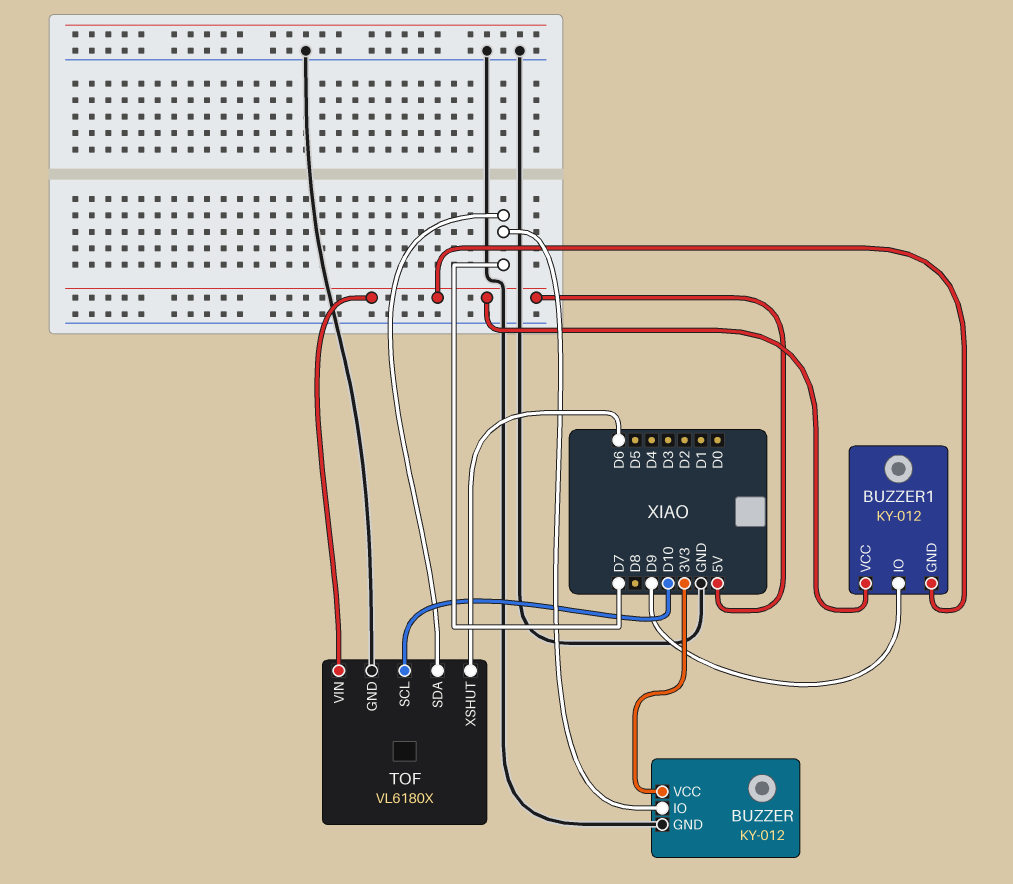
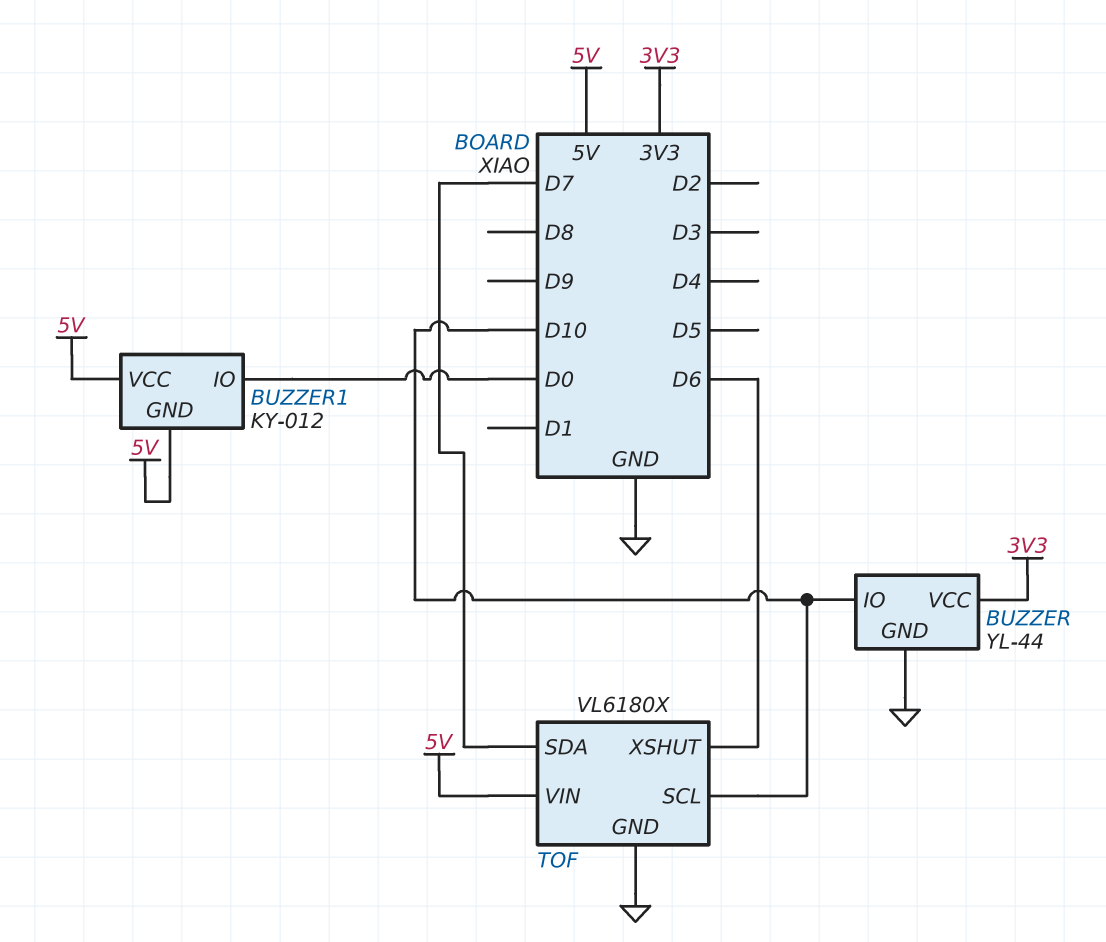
BUZZER: KY-012 -> YL-44
BUZZER pin IO: D7 -> D10
BUZZER1 pin IO: D9 -> D0

